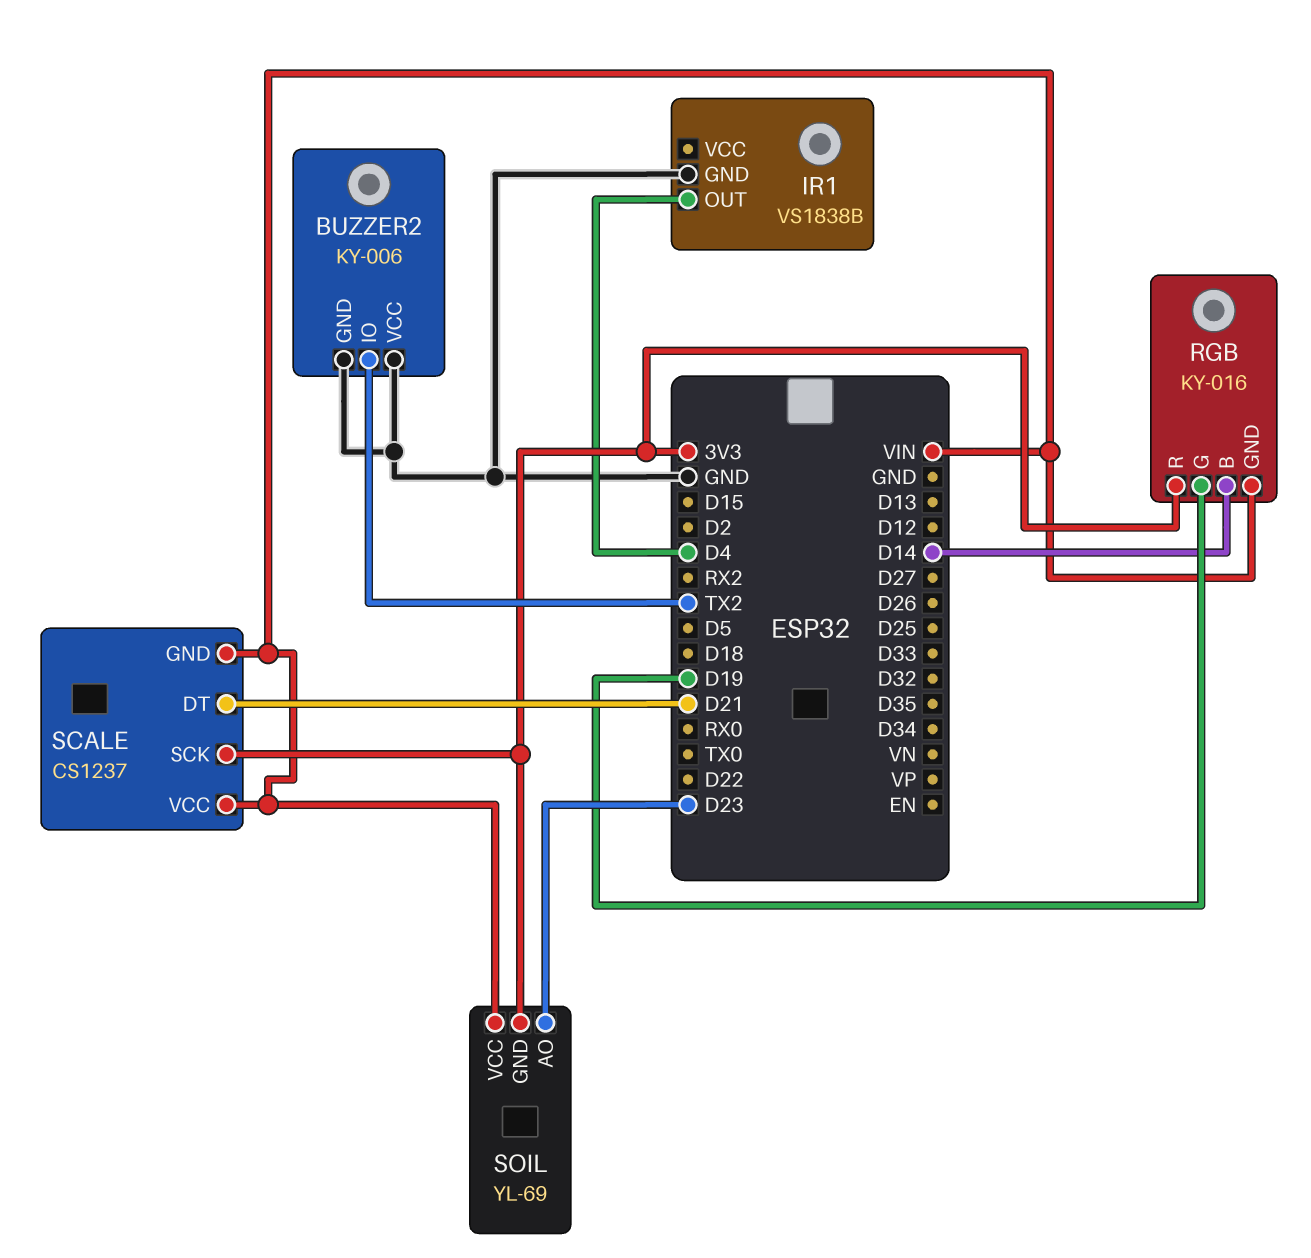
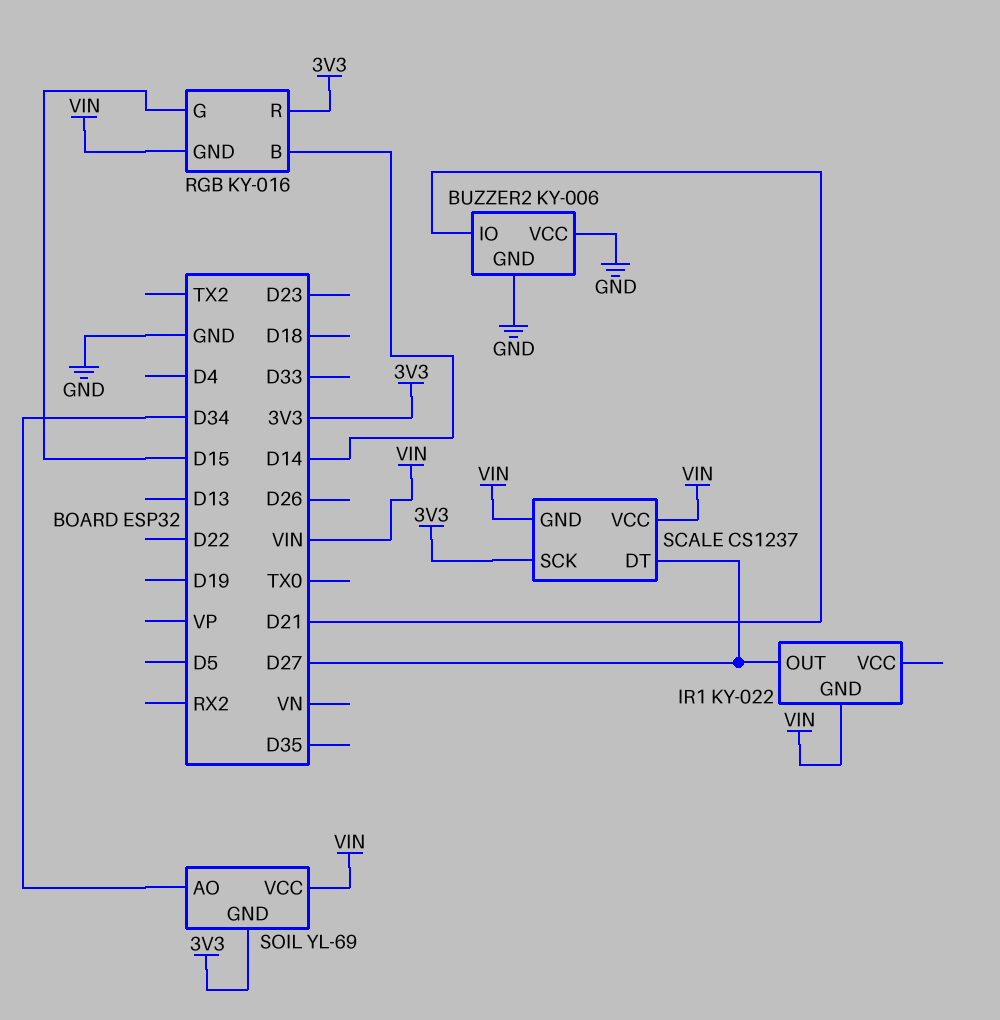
BUZZER2 pin IO: TX2 -> D21
IR1: VS1838B -> KY-022
IR1 pin GND: GND -> VIN
IR1 pin OUT: D4 -> D27
RGB pin G: D19 -> D15
SCALE pin DT: D21 -> D27
SOIL pin AO: D23 -> D34

